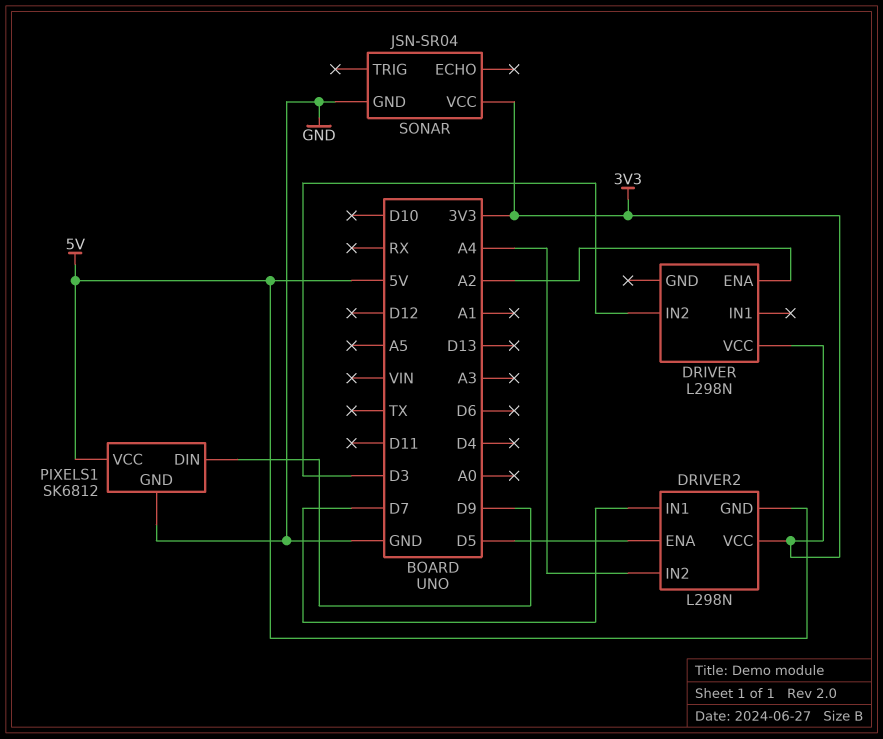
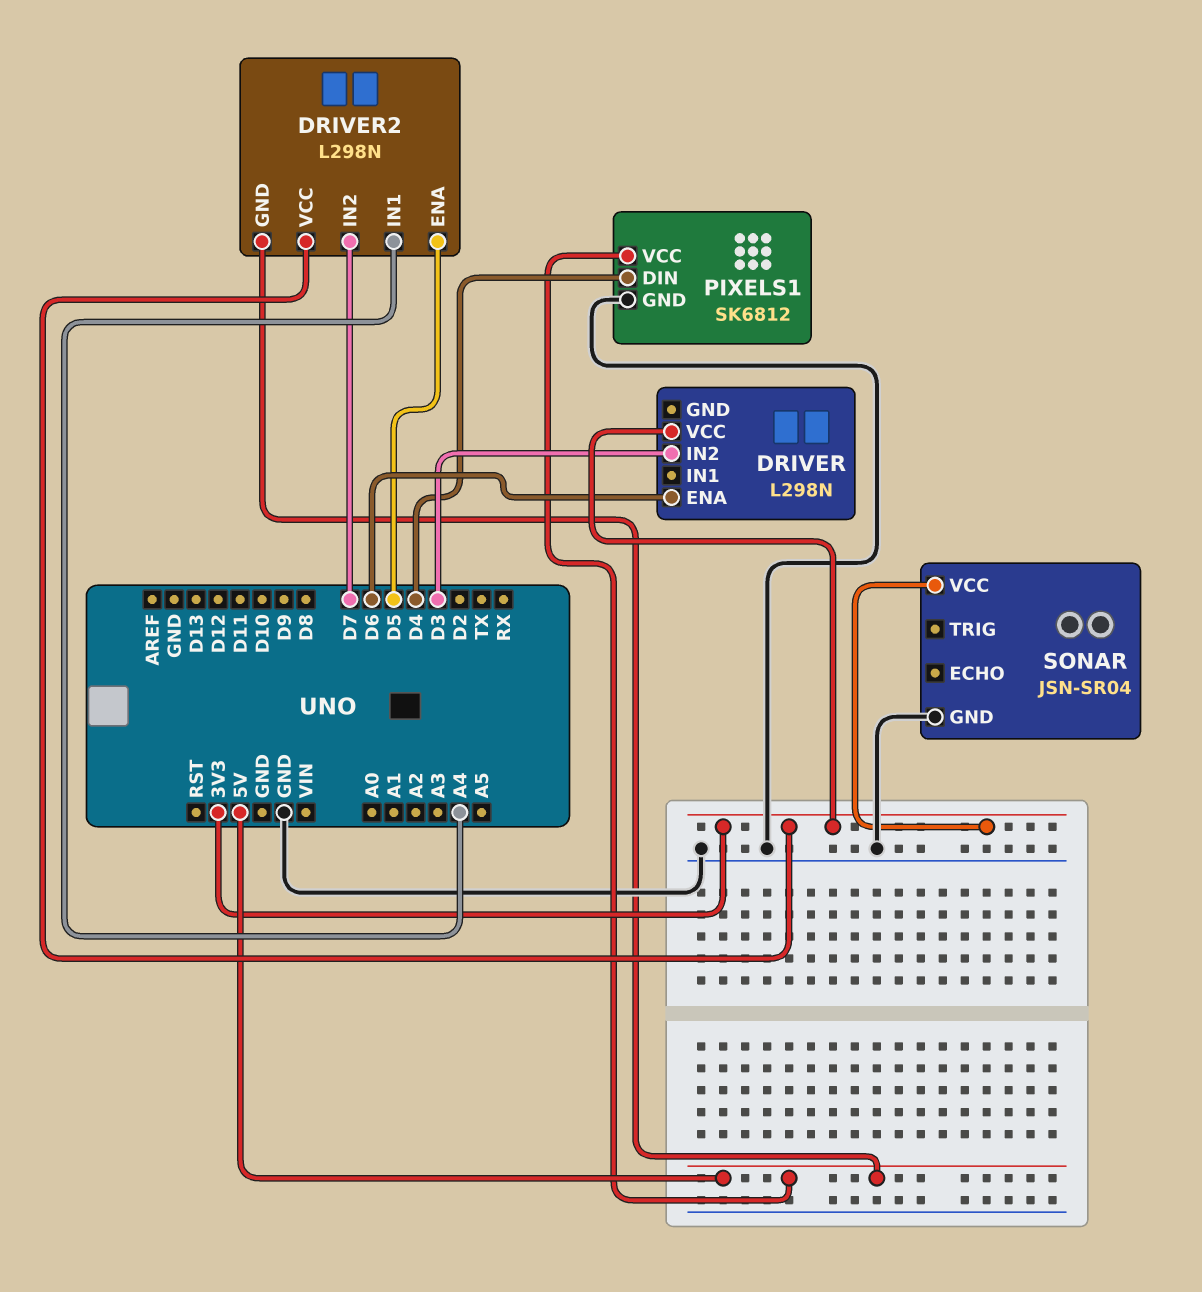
DRIVER pin ENA: A2 -> D6
DRIVER2 pin IN1: D7 -> A4
DRIVER2 pin IN2: A4 -> D7
PIXELS1 pin DIN: D9 -> D4

